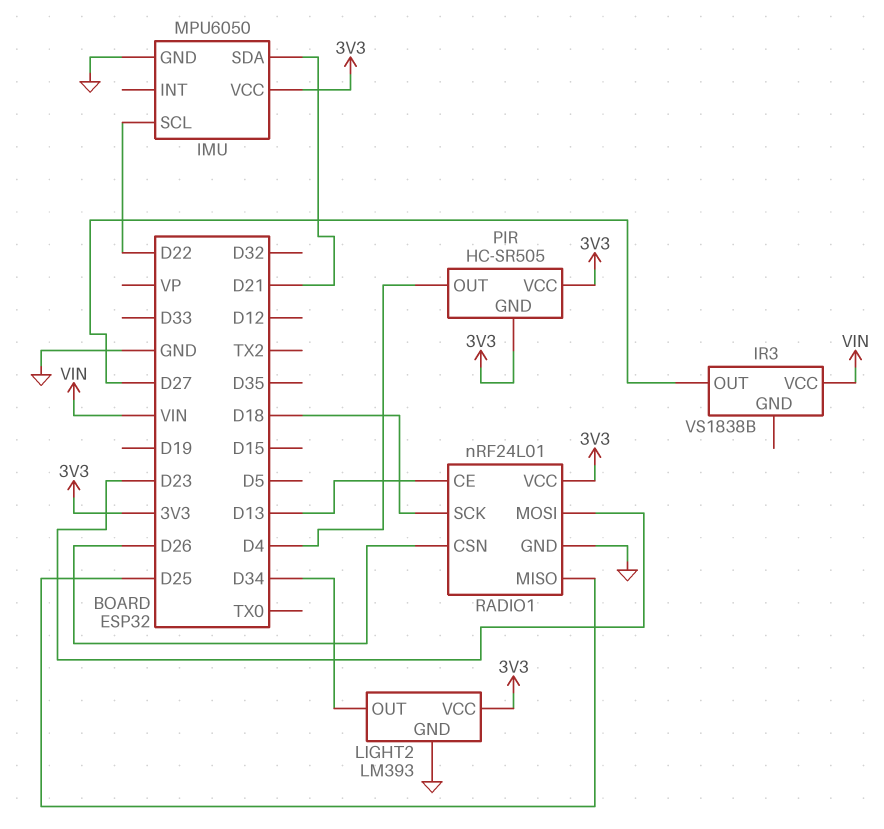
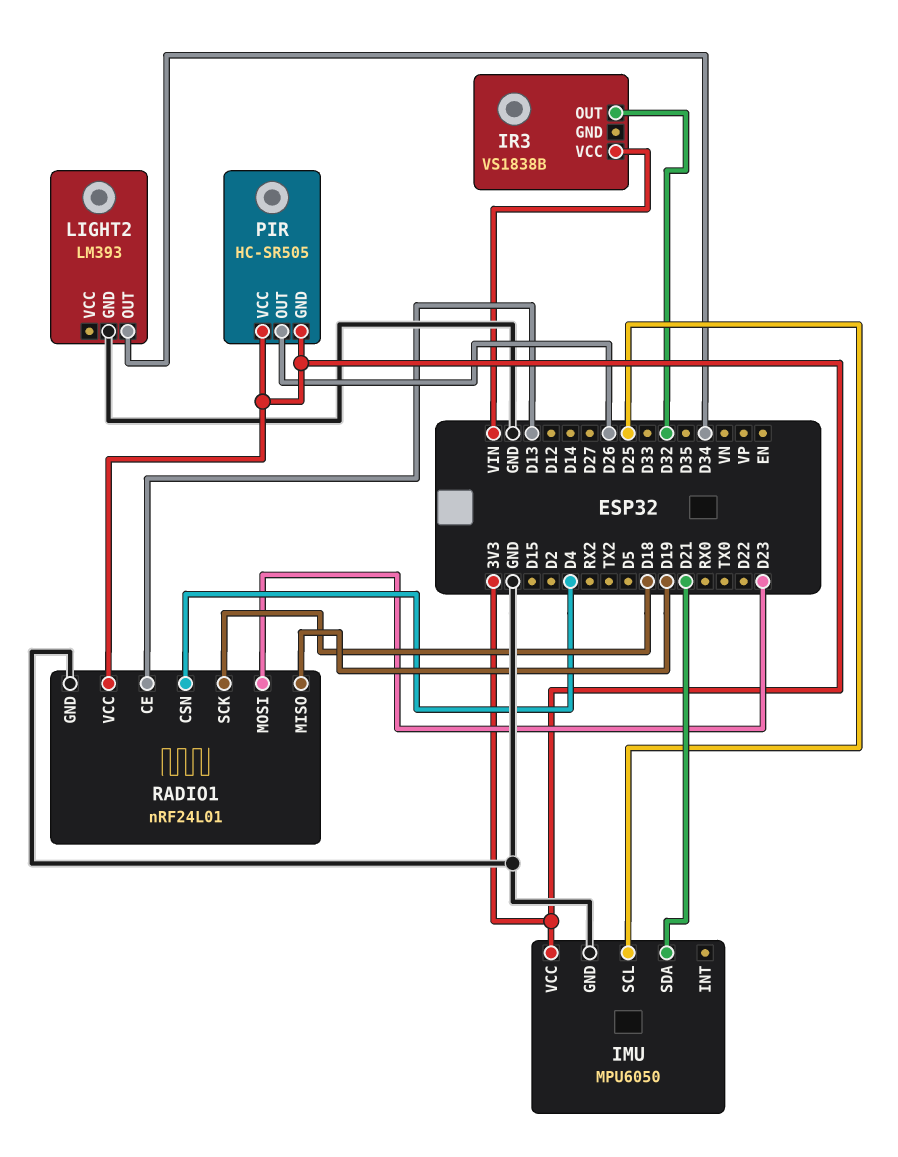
IMU pin SCL: D22 -> D25
IR3 pin OUT: D27 -> D32
LIGHT2 pin VCC: 3V3 -> none
PIR pin OUT: D4 -> D26
RADIO1 pin CSN: D26 -> D4
RADIO1 pin MISO: D25 -> D19

